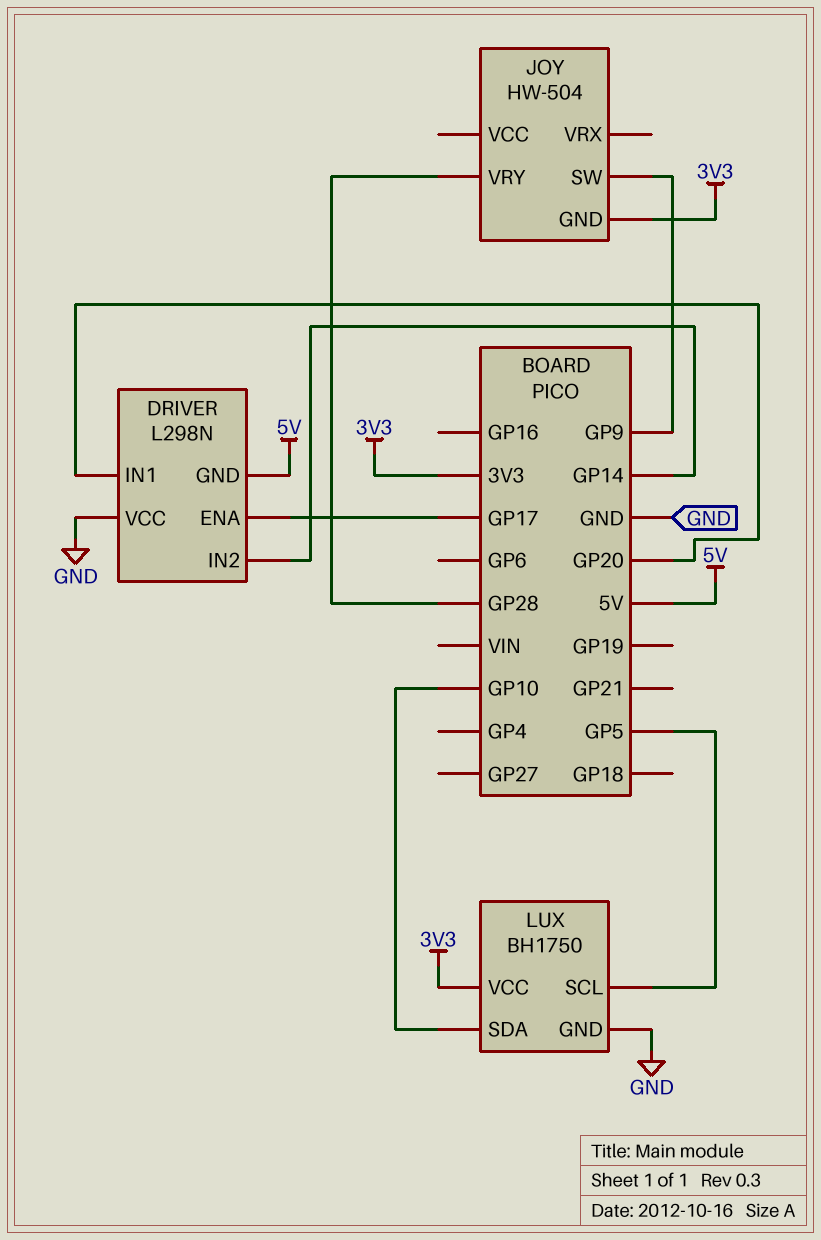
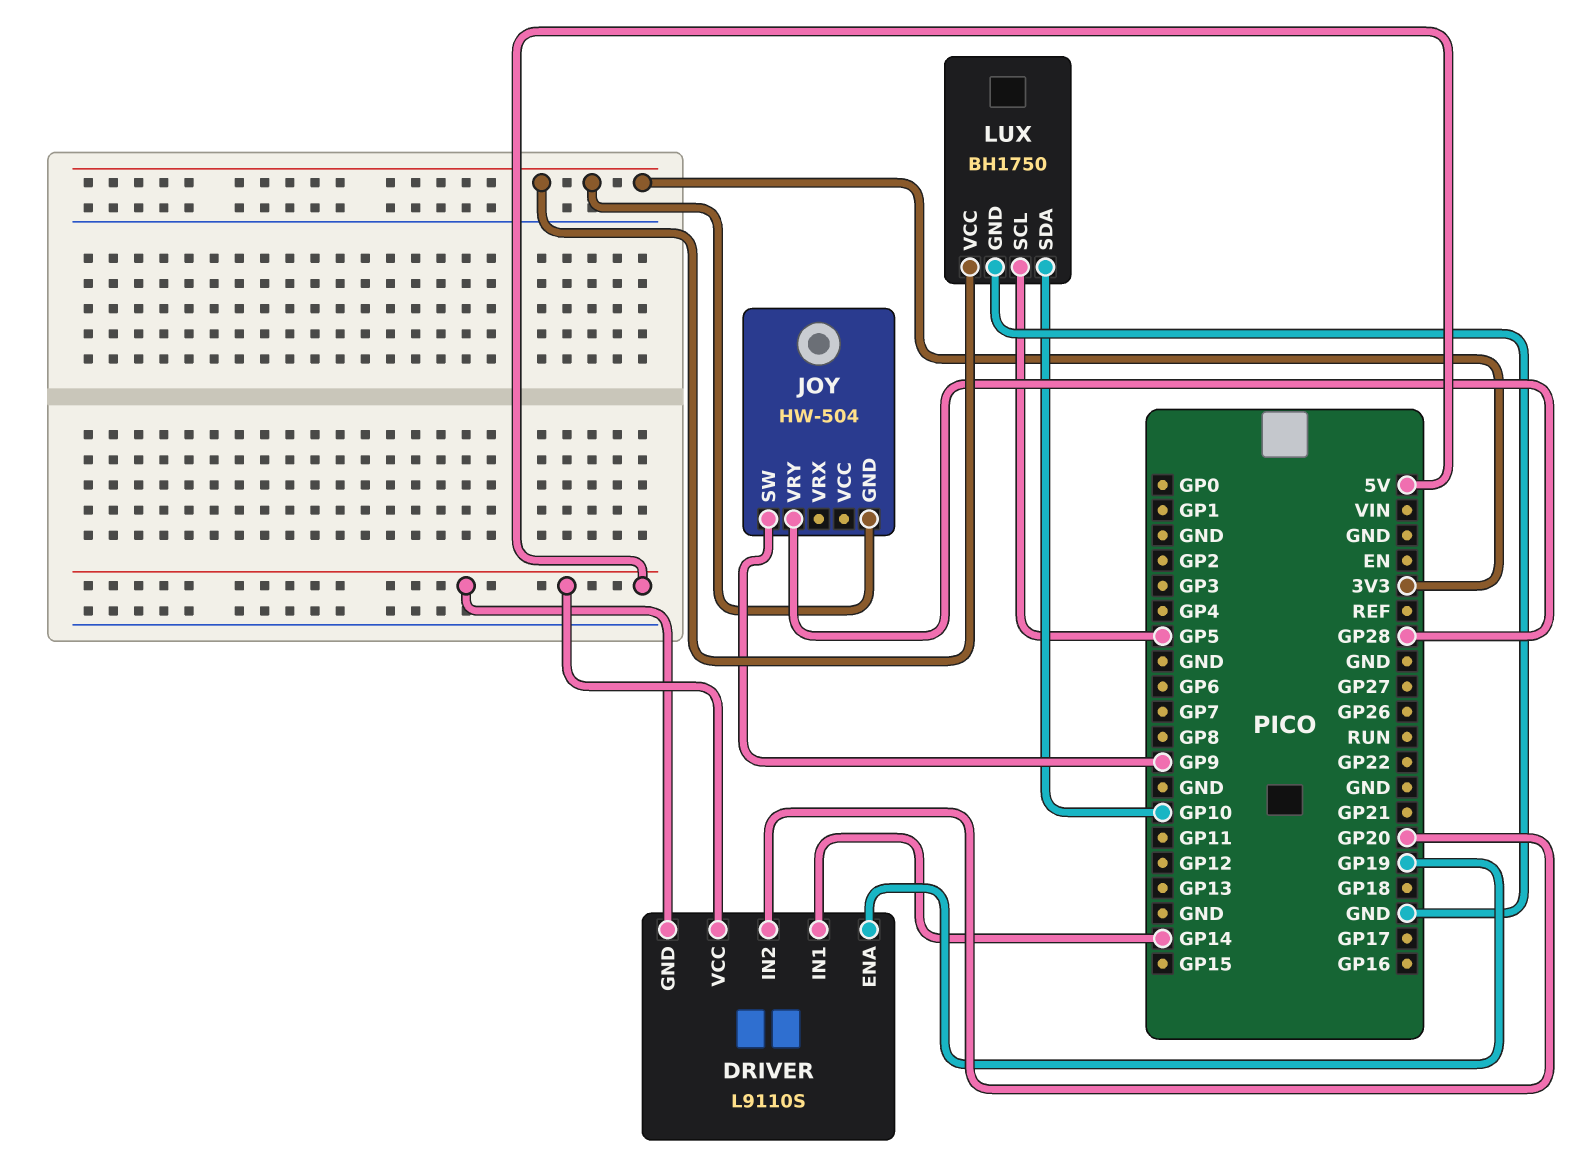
DRIVER: L298N -> L9110S
DRIVER pin ENA: GP17 -> GP19
DRIVER pin IN1: GP20 -> GP14
DRIVER pin IN2: GP14 -> GP20
DRIVER pin VCC: GND -> 5V

